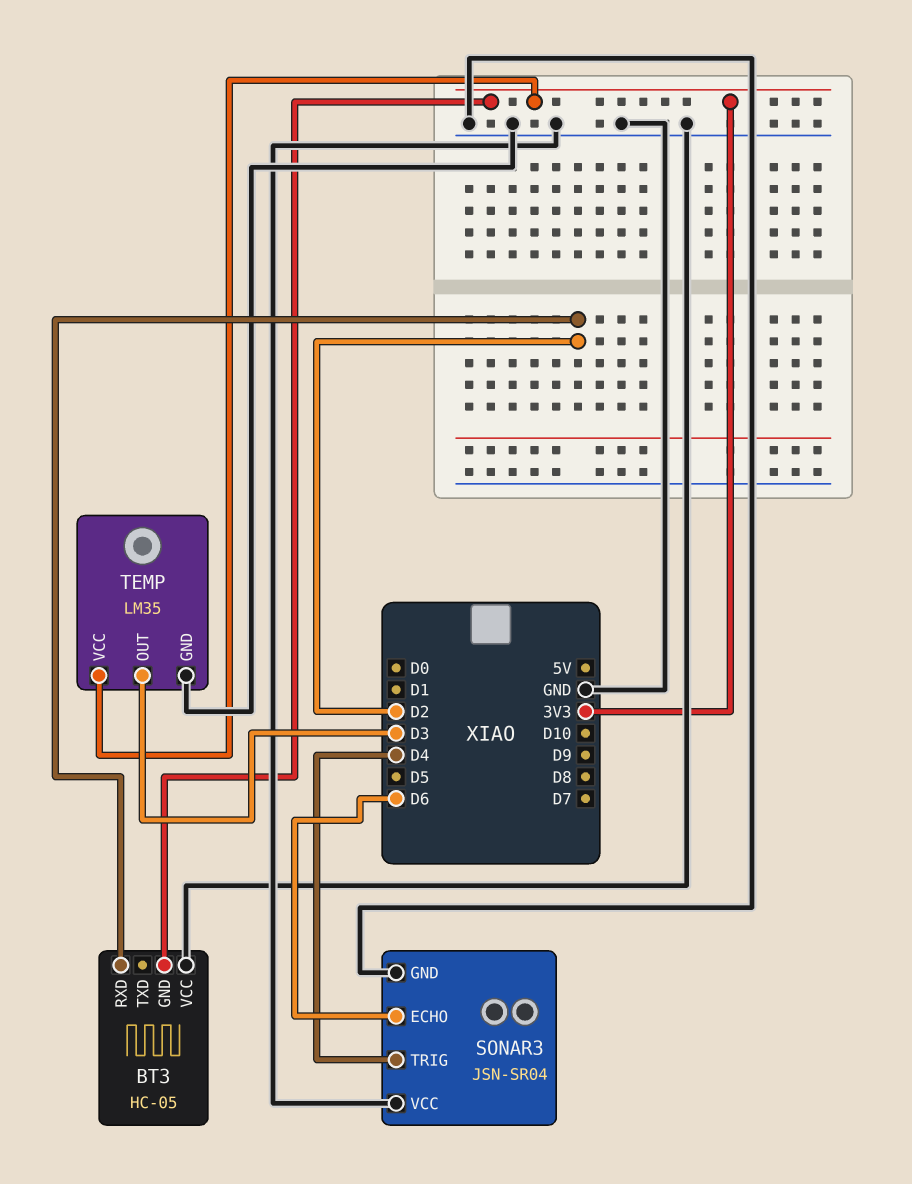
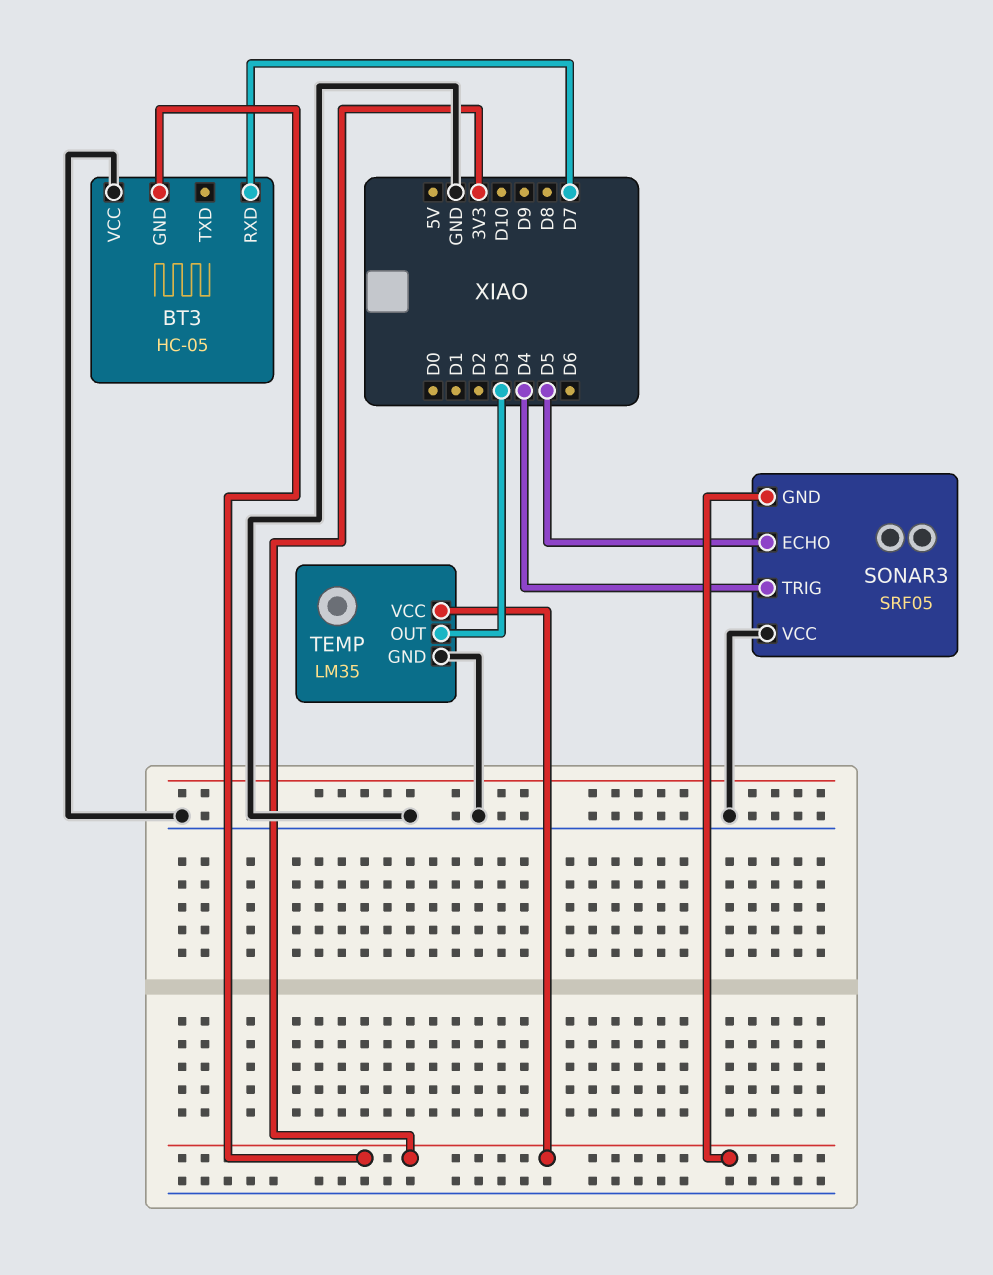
BT3 pin RXD: D2 -> D7
SONAR3: JSN-SR04 -> SRF05
SONAR3 pin ECHO: D6 -> D5
SONAR3 pin GND: GND -> 3V3

